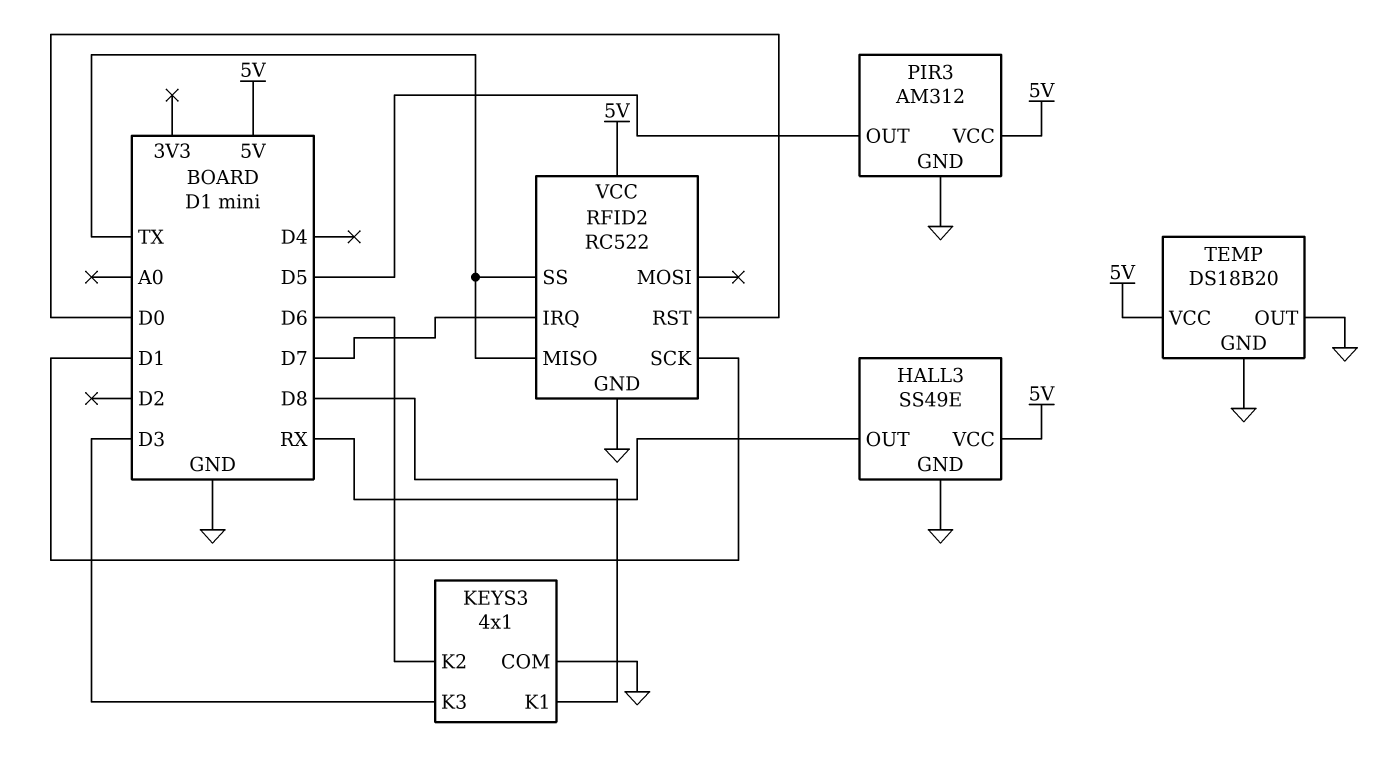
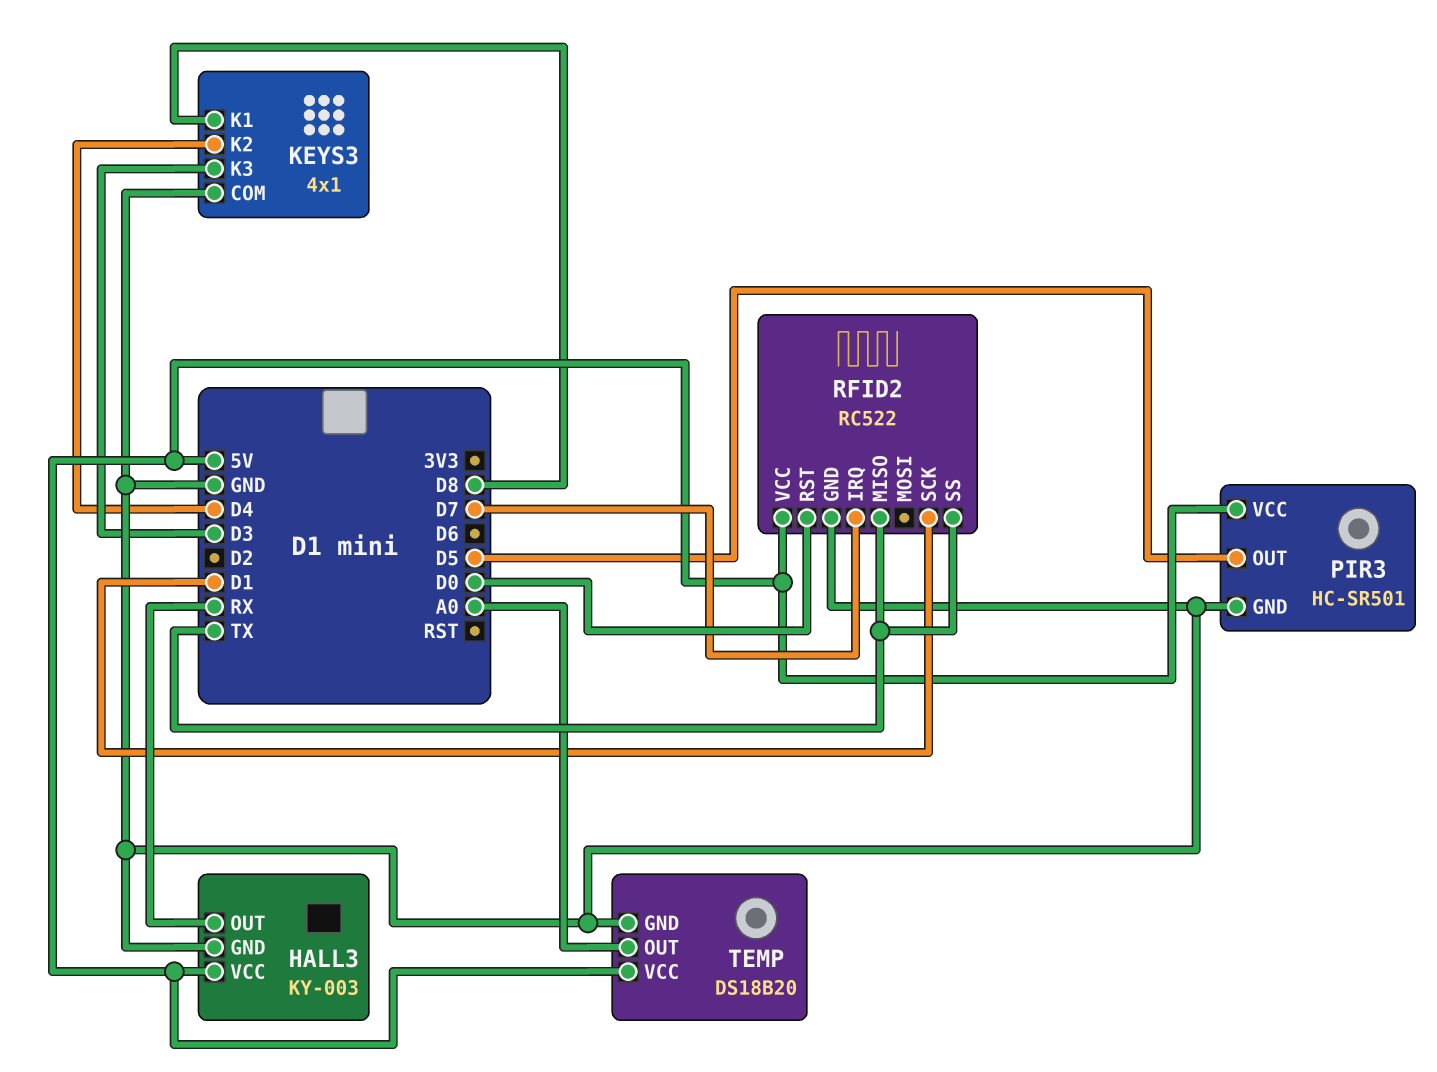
HALL3: SS49E -> KY-003
KEYS3 pin K2: D6 -> D4
PIR3: AM312 -> HC-SR501
TEMP pin OUT: GND -> A0

